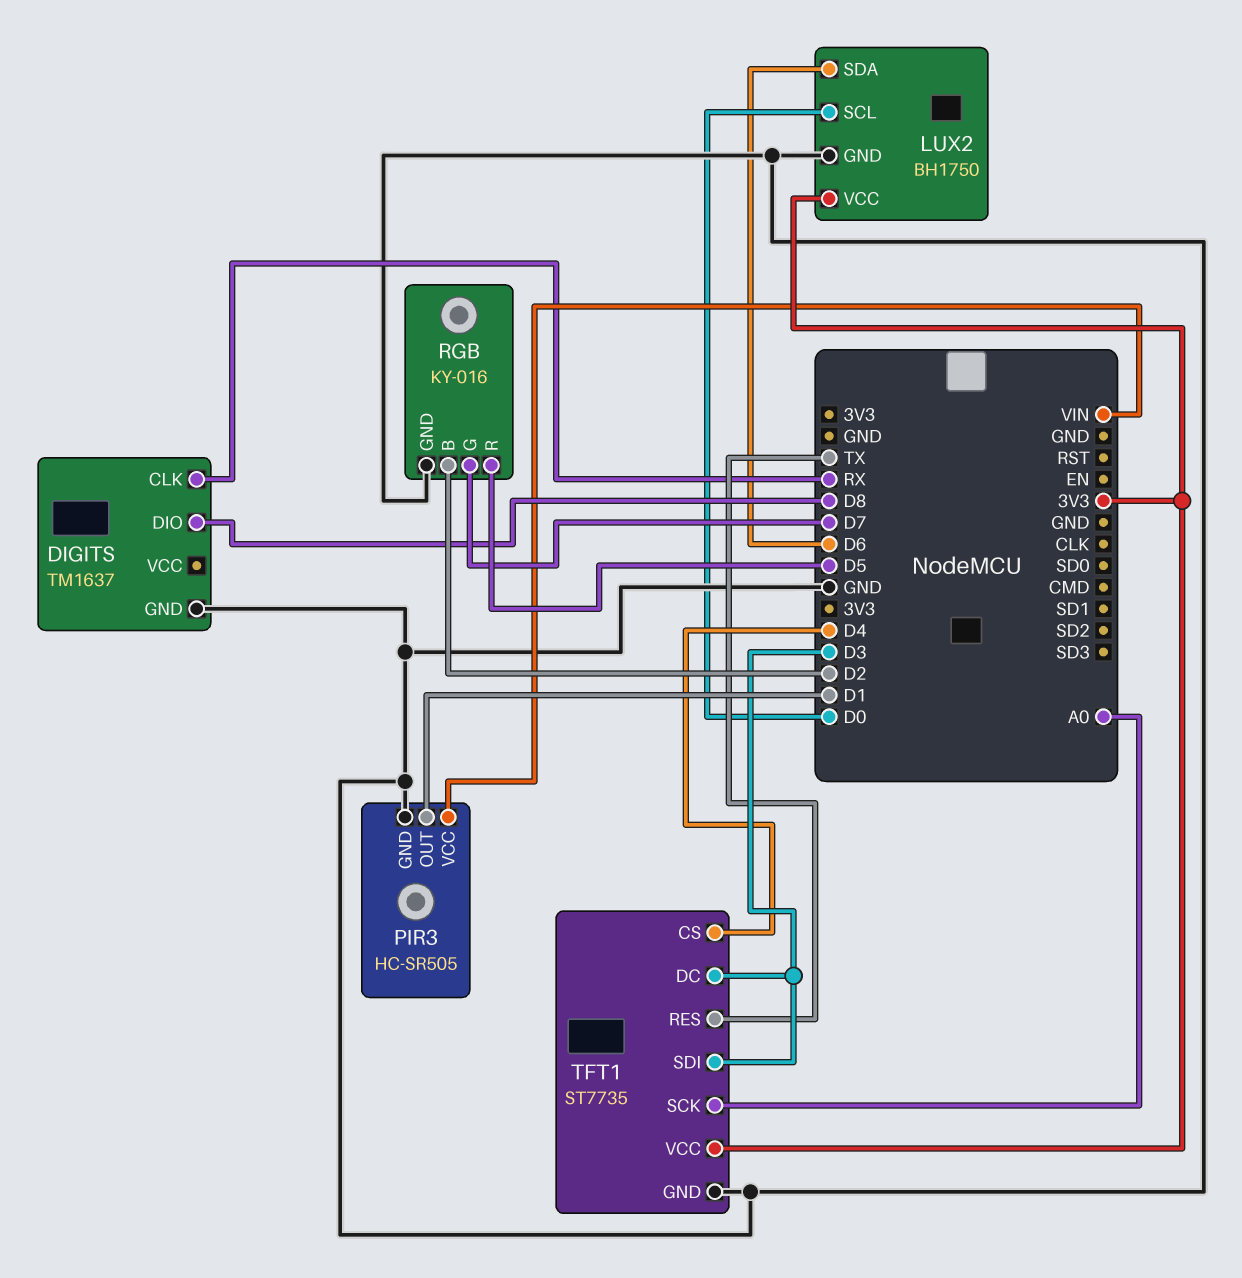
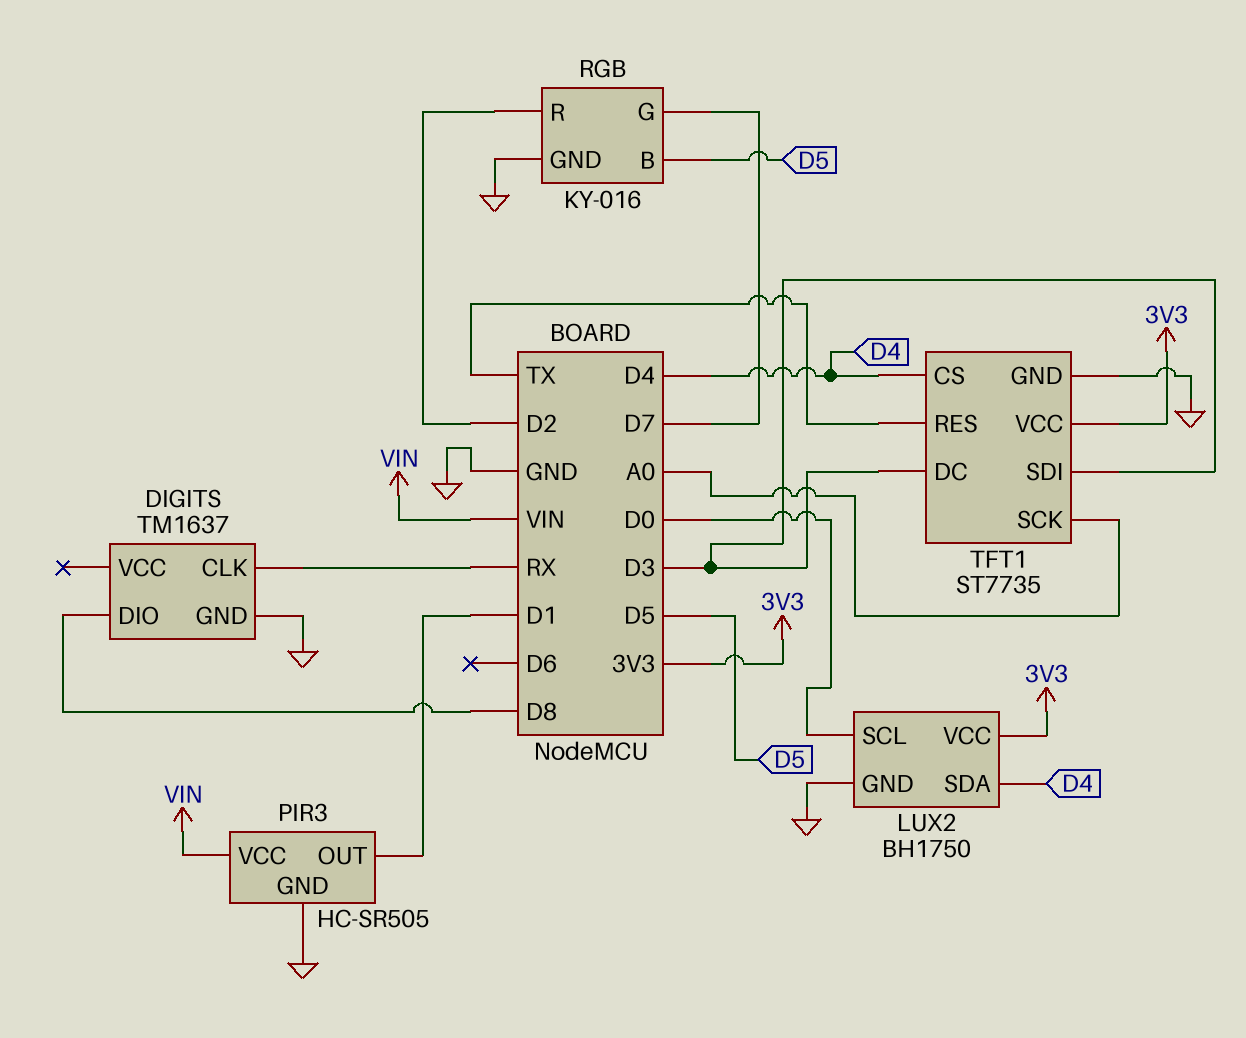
LUX2 pin SDA: D6 -> D4
RGB pin B: D2 -> D5
RGB pin R: D5 -> D2

